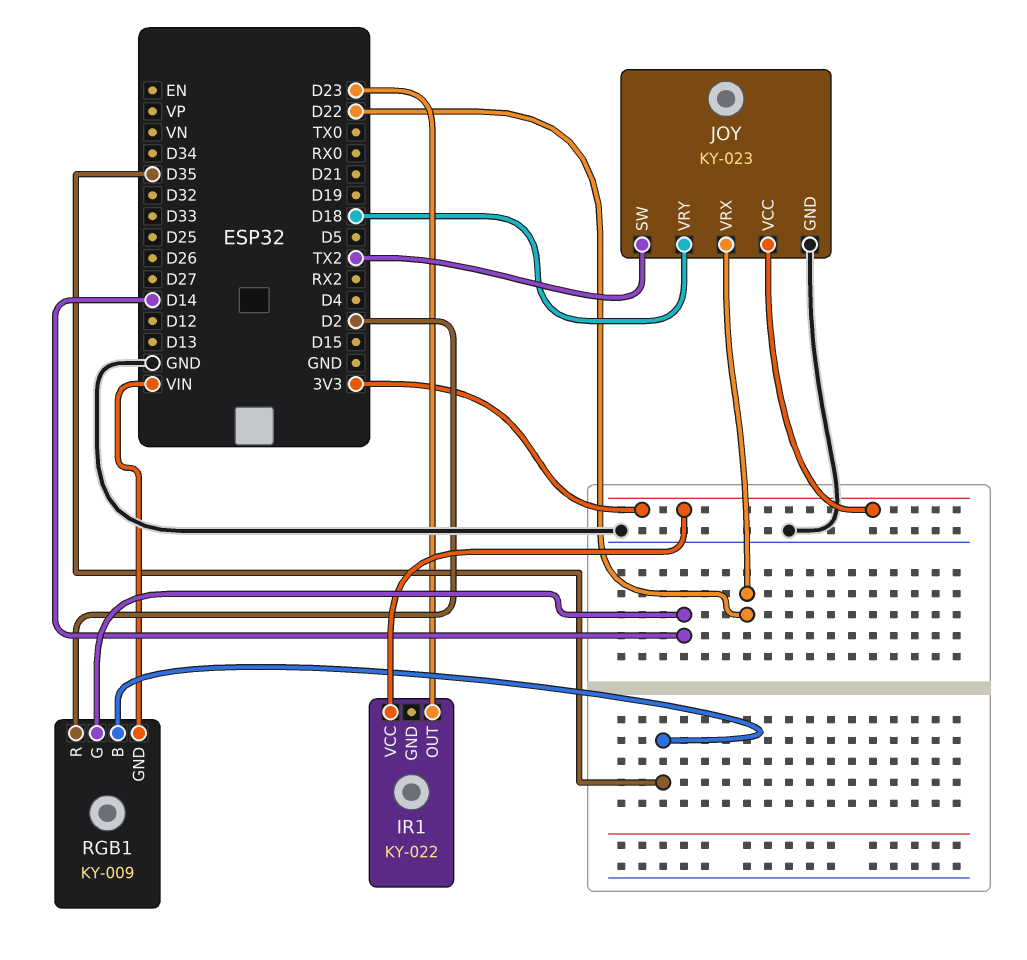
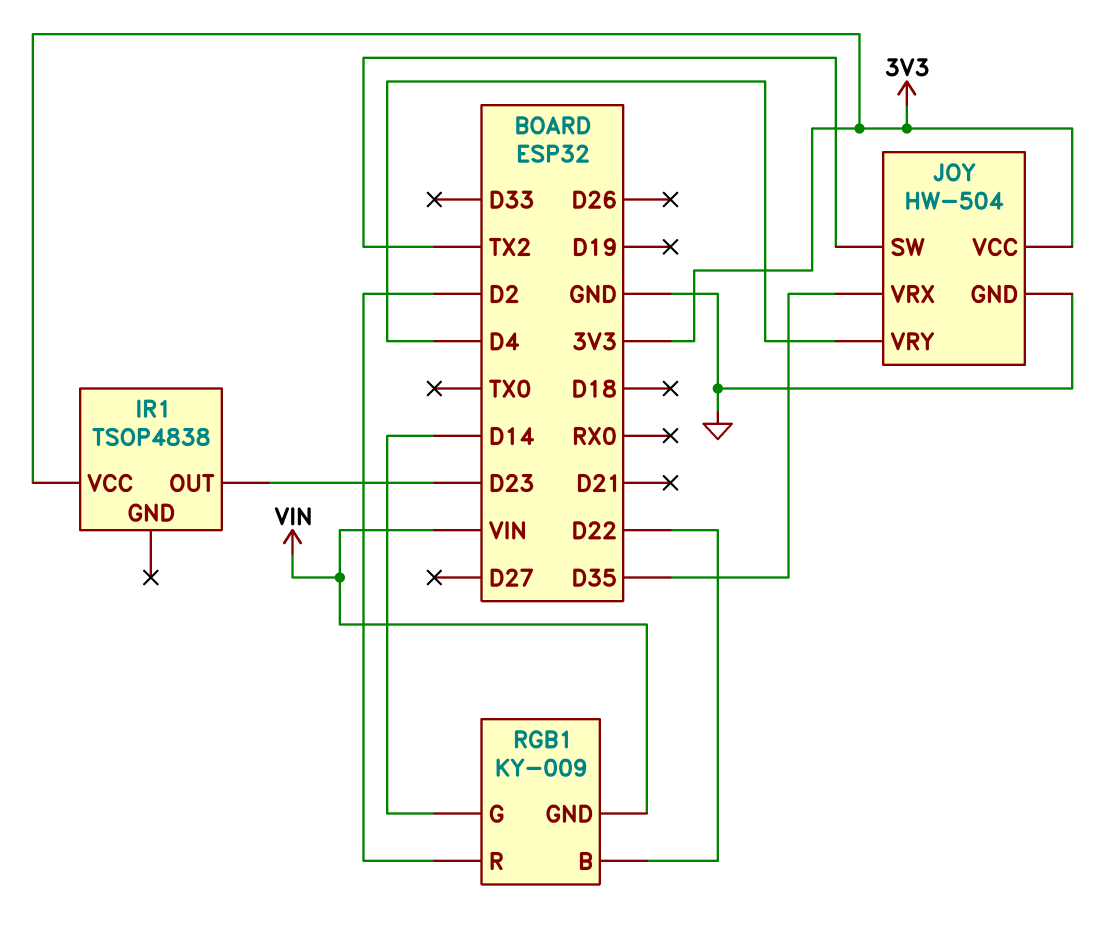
IR1: KY-022 -> TSOP4838
JOY: KY-023 -> HW-504
JOY pin VRX: D22 -> D35
JOY pin VRY: D18 -> D4
RGB1 pin B: D35 -> D22

